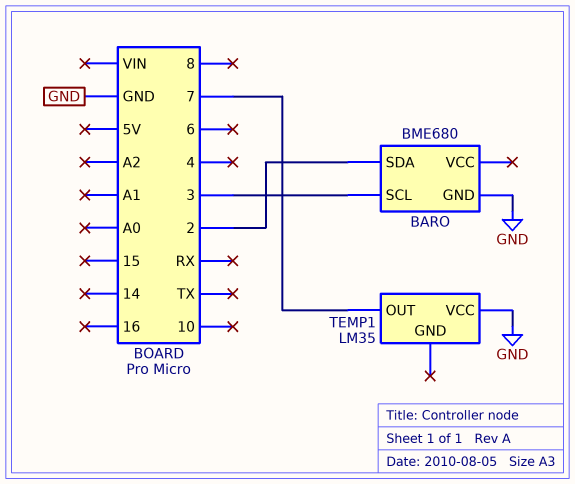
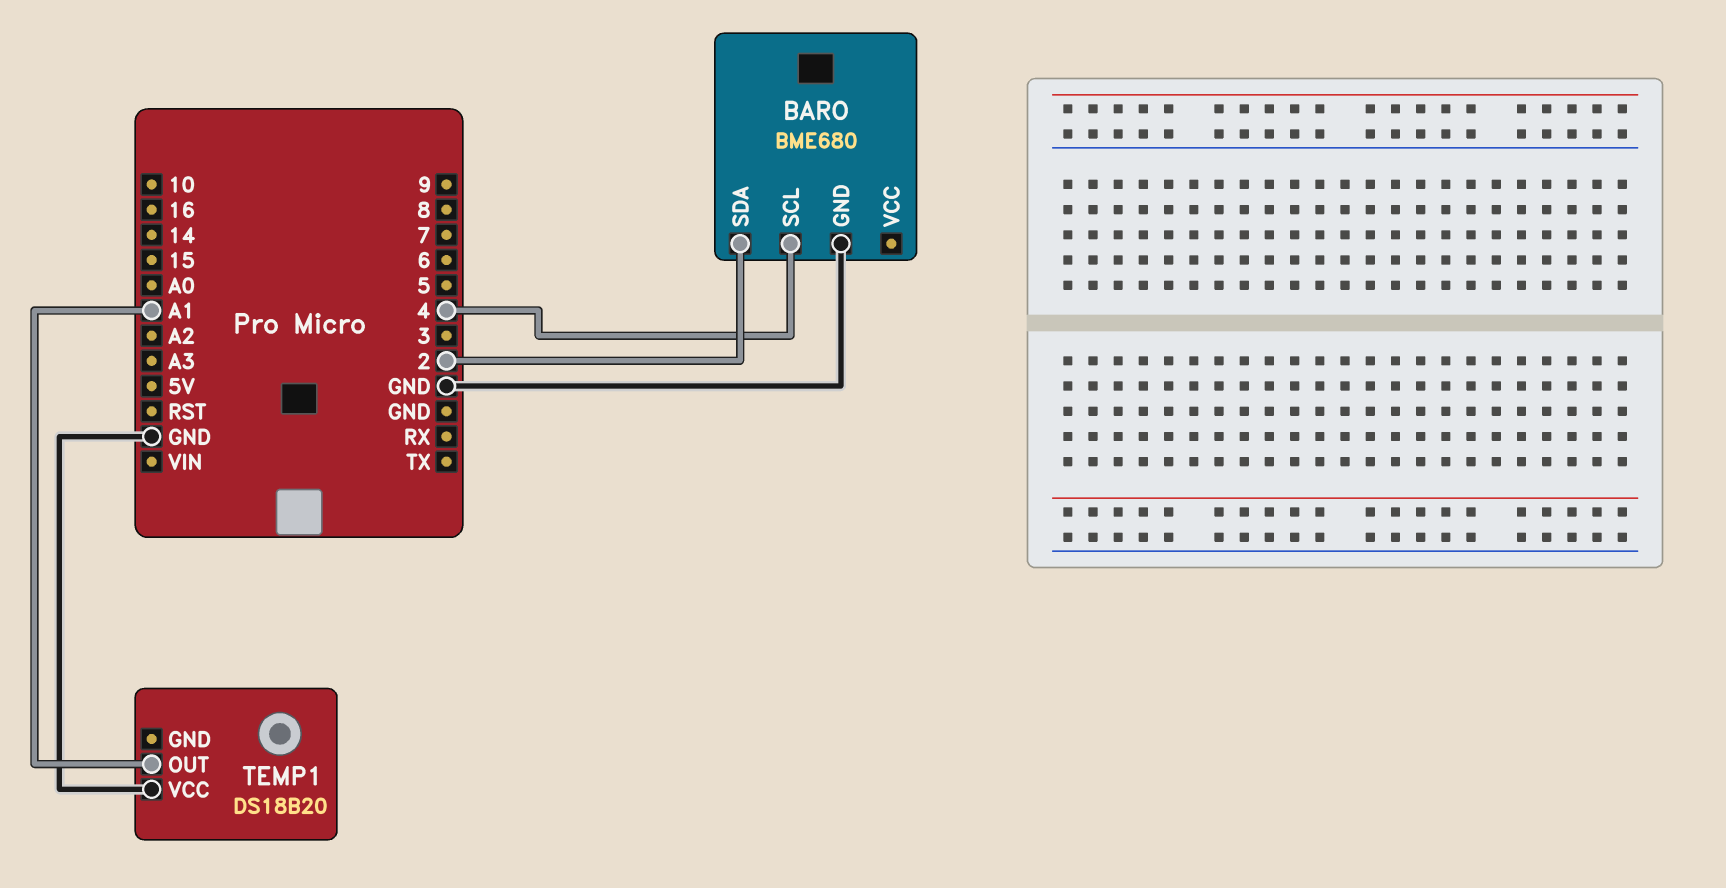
BARO pin SCL: 3 -> 4
TEMP1: LM35 -> DS18B20
TEMP1 pin OUT: 7 -> A1

